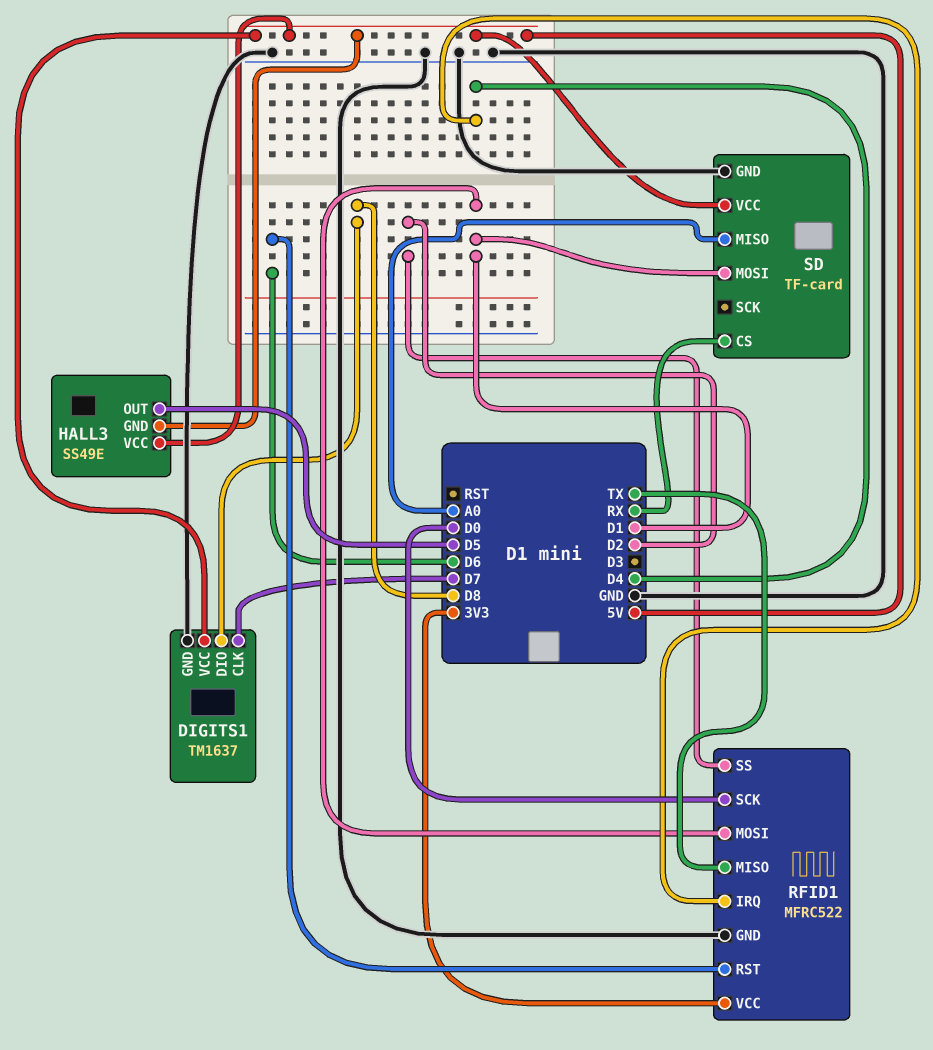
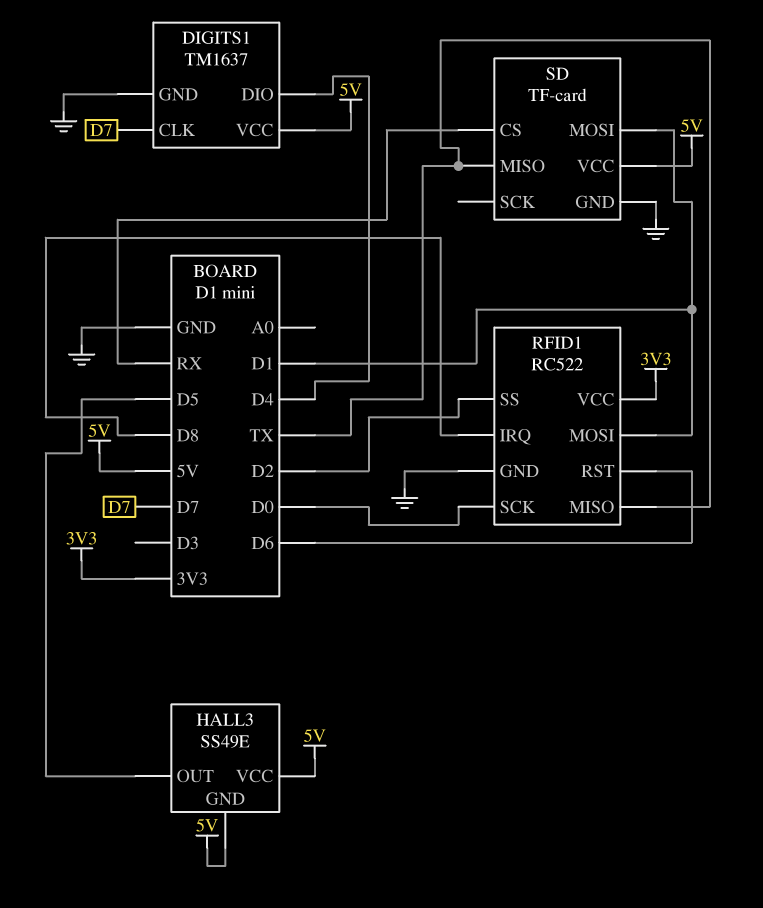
DIGITS1 pin DIO: D8 -> D4
RFID1: MFRC522 -> RC522
RFID1 pin IRQ: D4 -> D8
SD pin MISO: A0 -> TX

